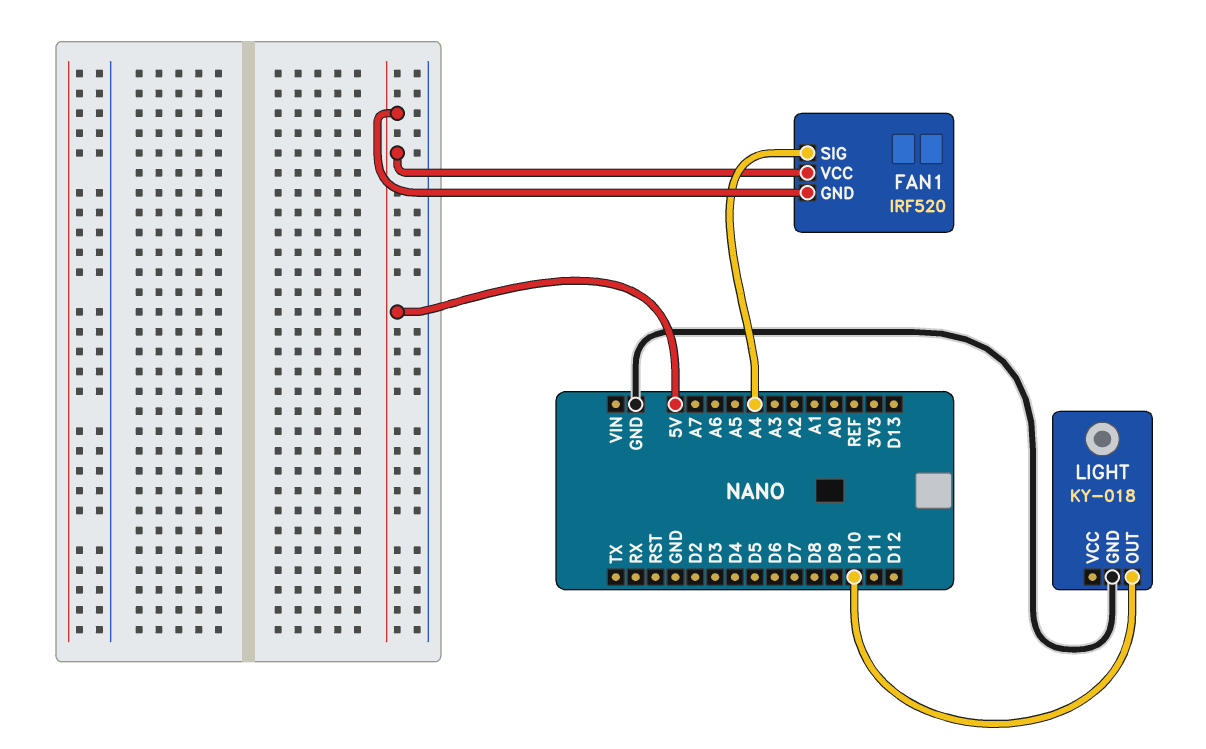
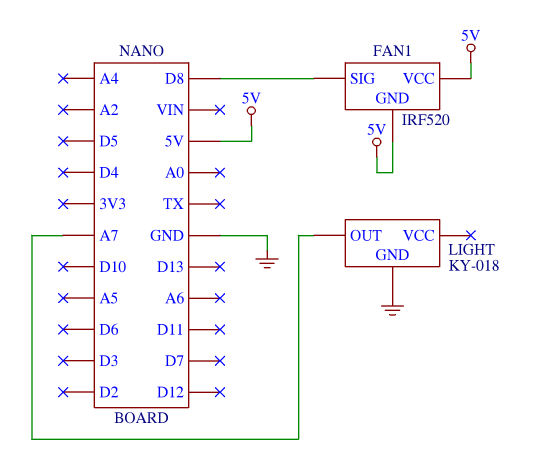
FAN1 pin SIG: A4 -> D8
LIGHT pin OUT: D10 -> A7

